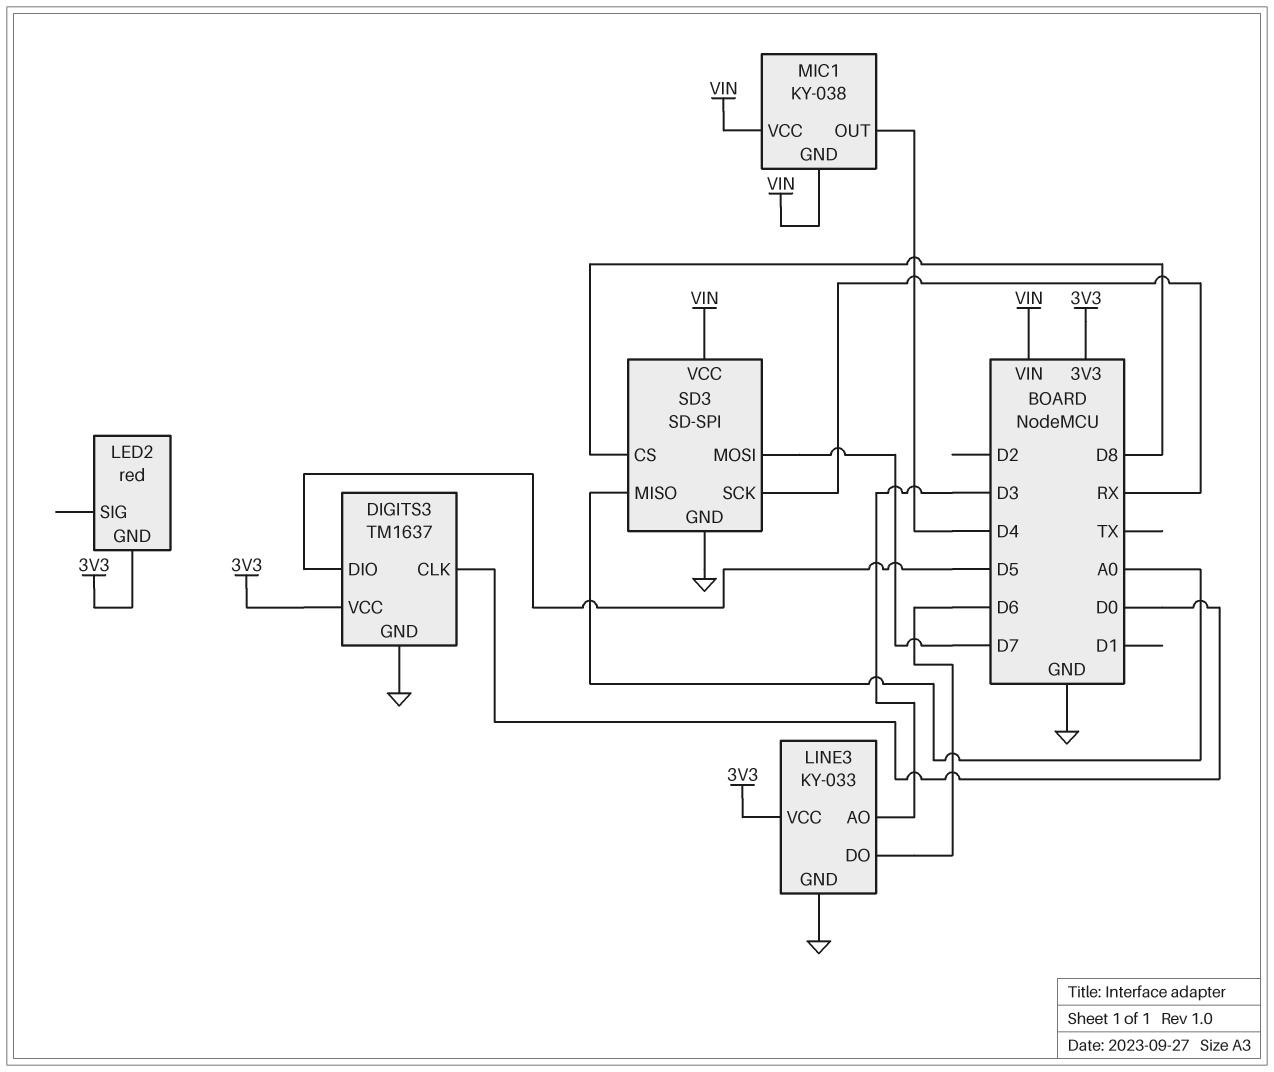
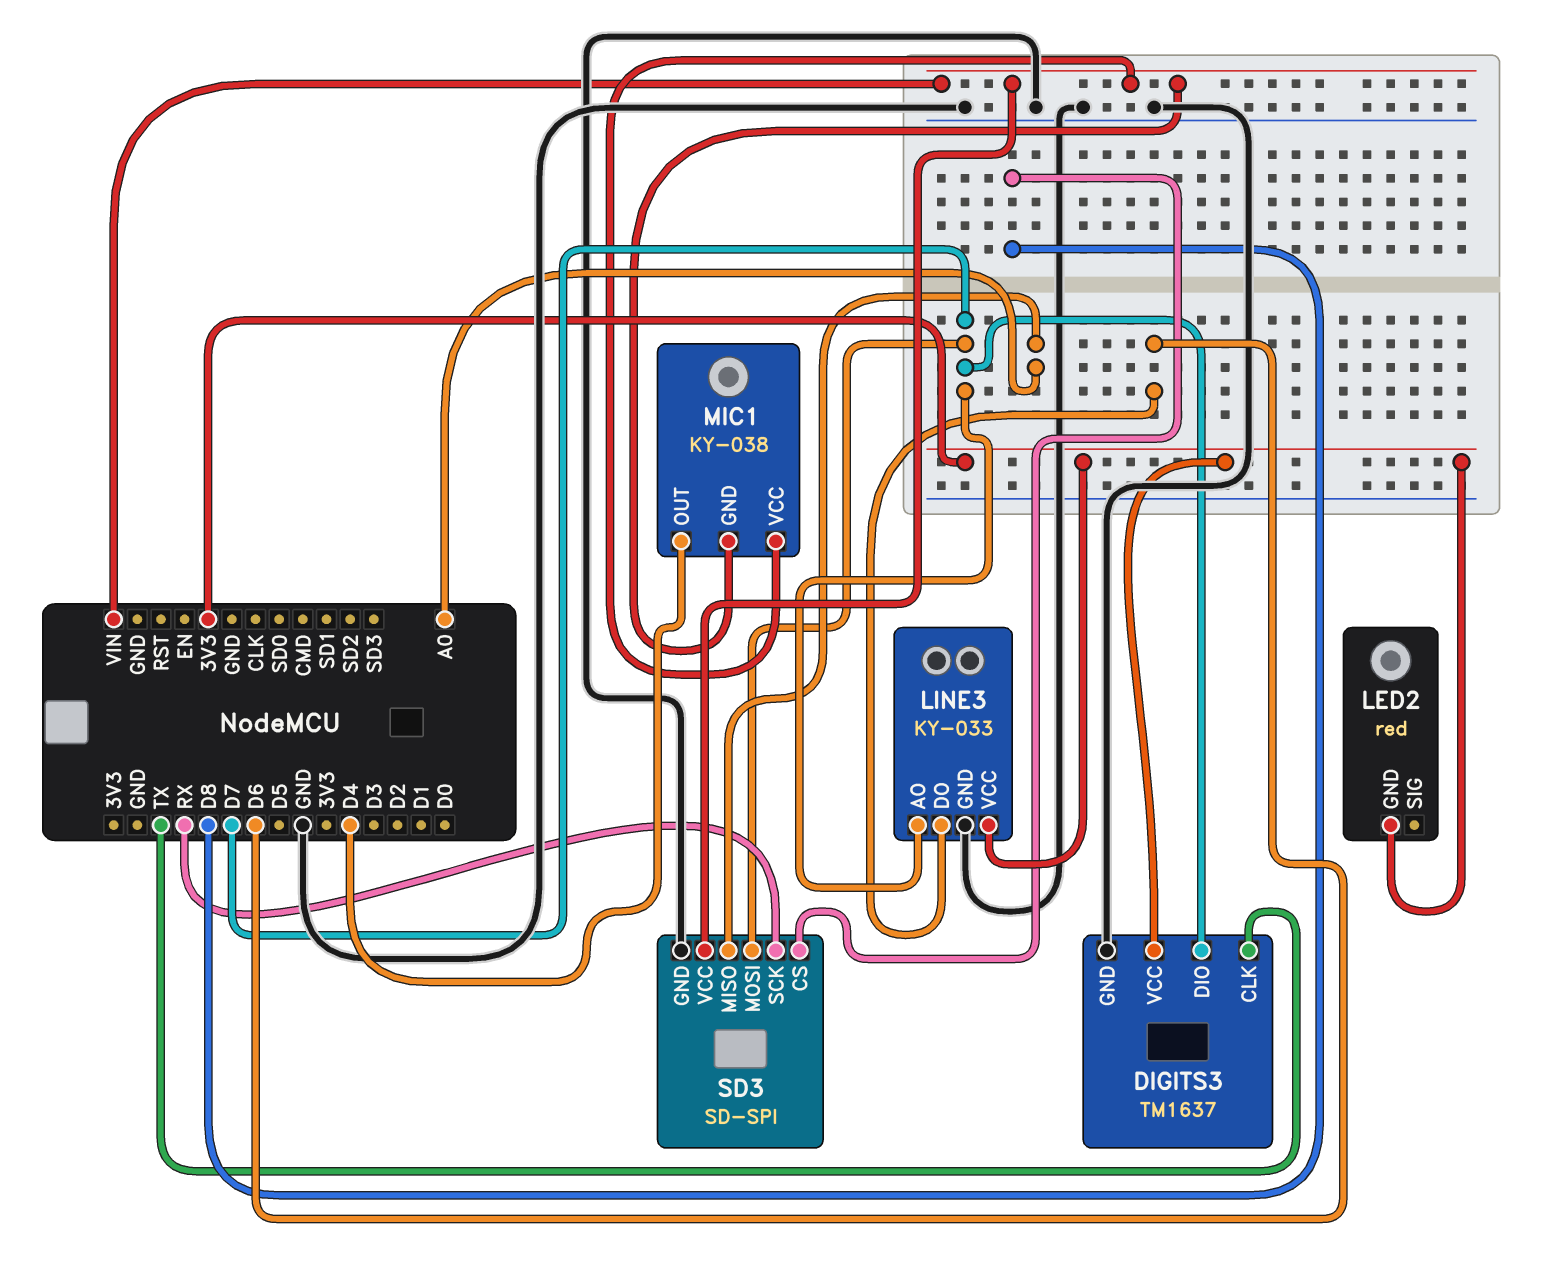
DIGITS3 pin CLK: D0 -> TX
DIGITS3 pin DIO: D5 -> D7
LINE3 pin AO: D3 -> D7

